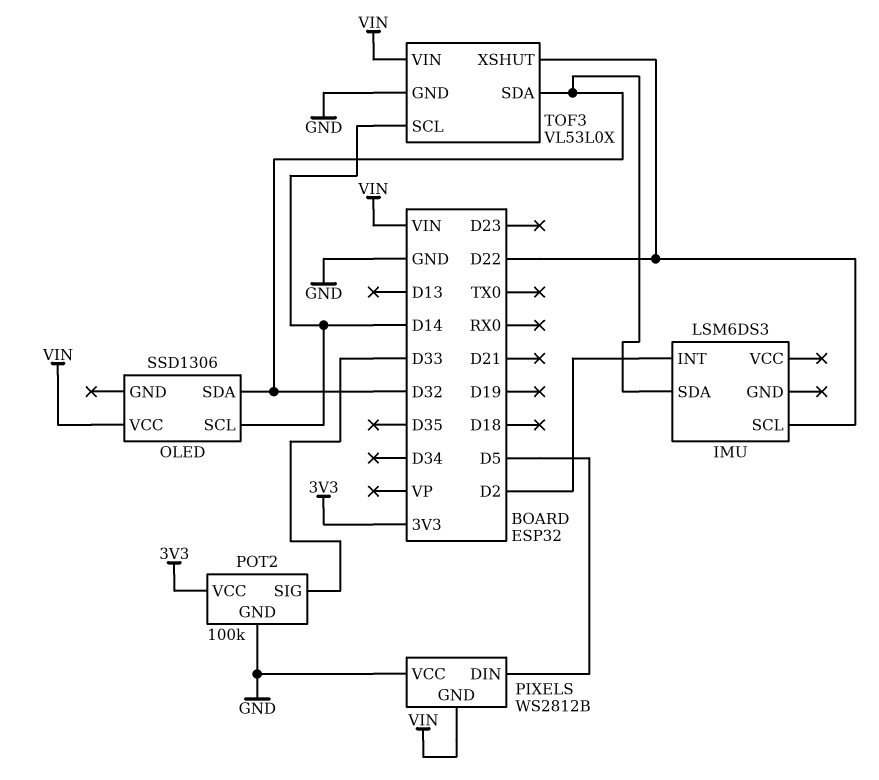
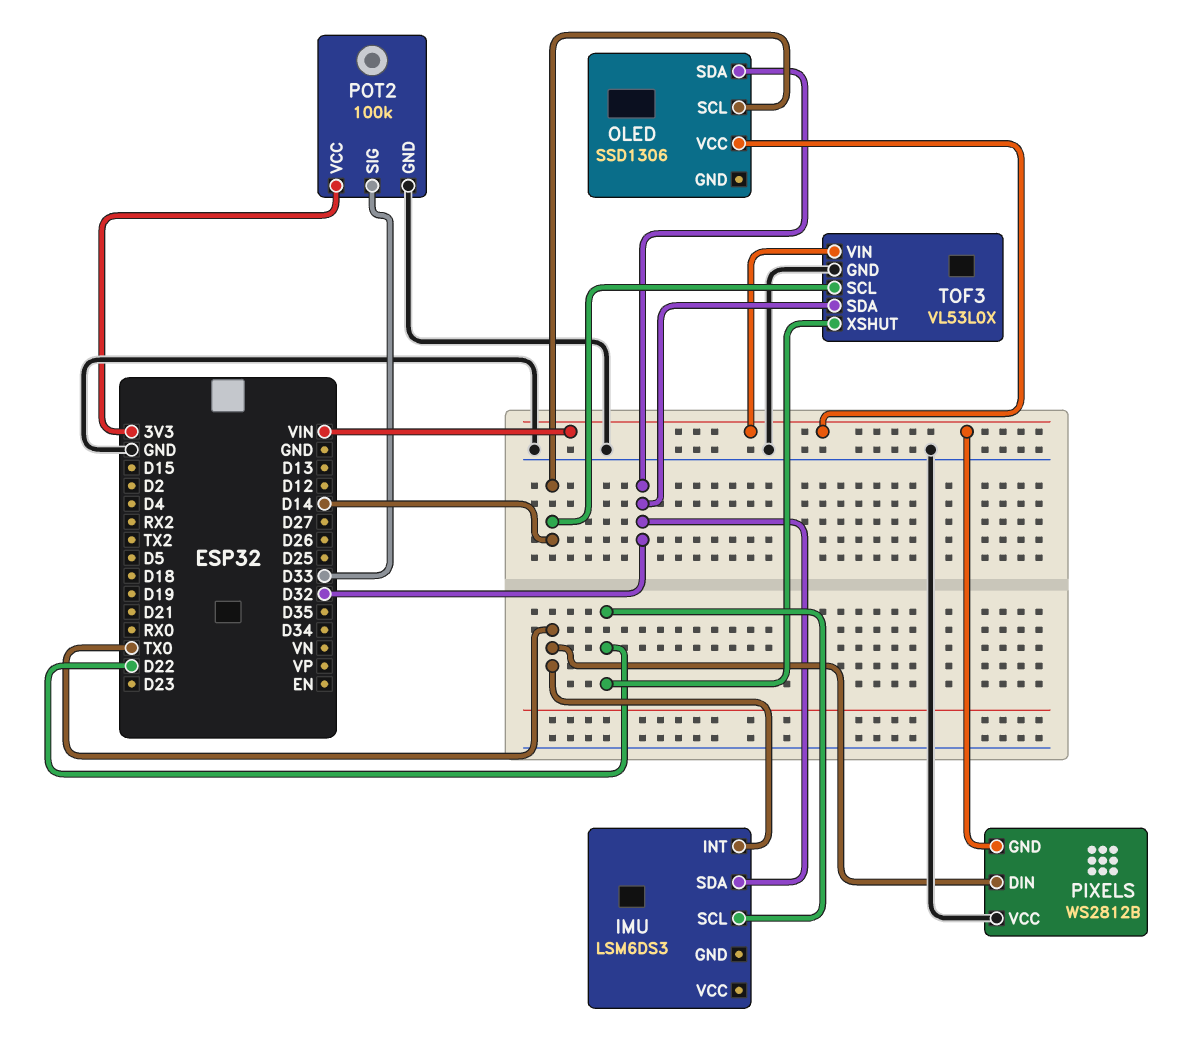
IMU pin INT: D2 -> TX0
PIXELS pin DIN: D5 -> TX0

